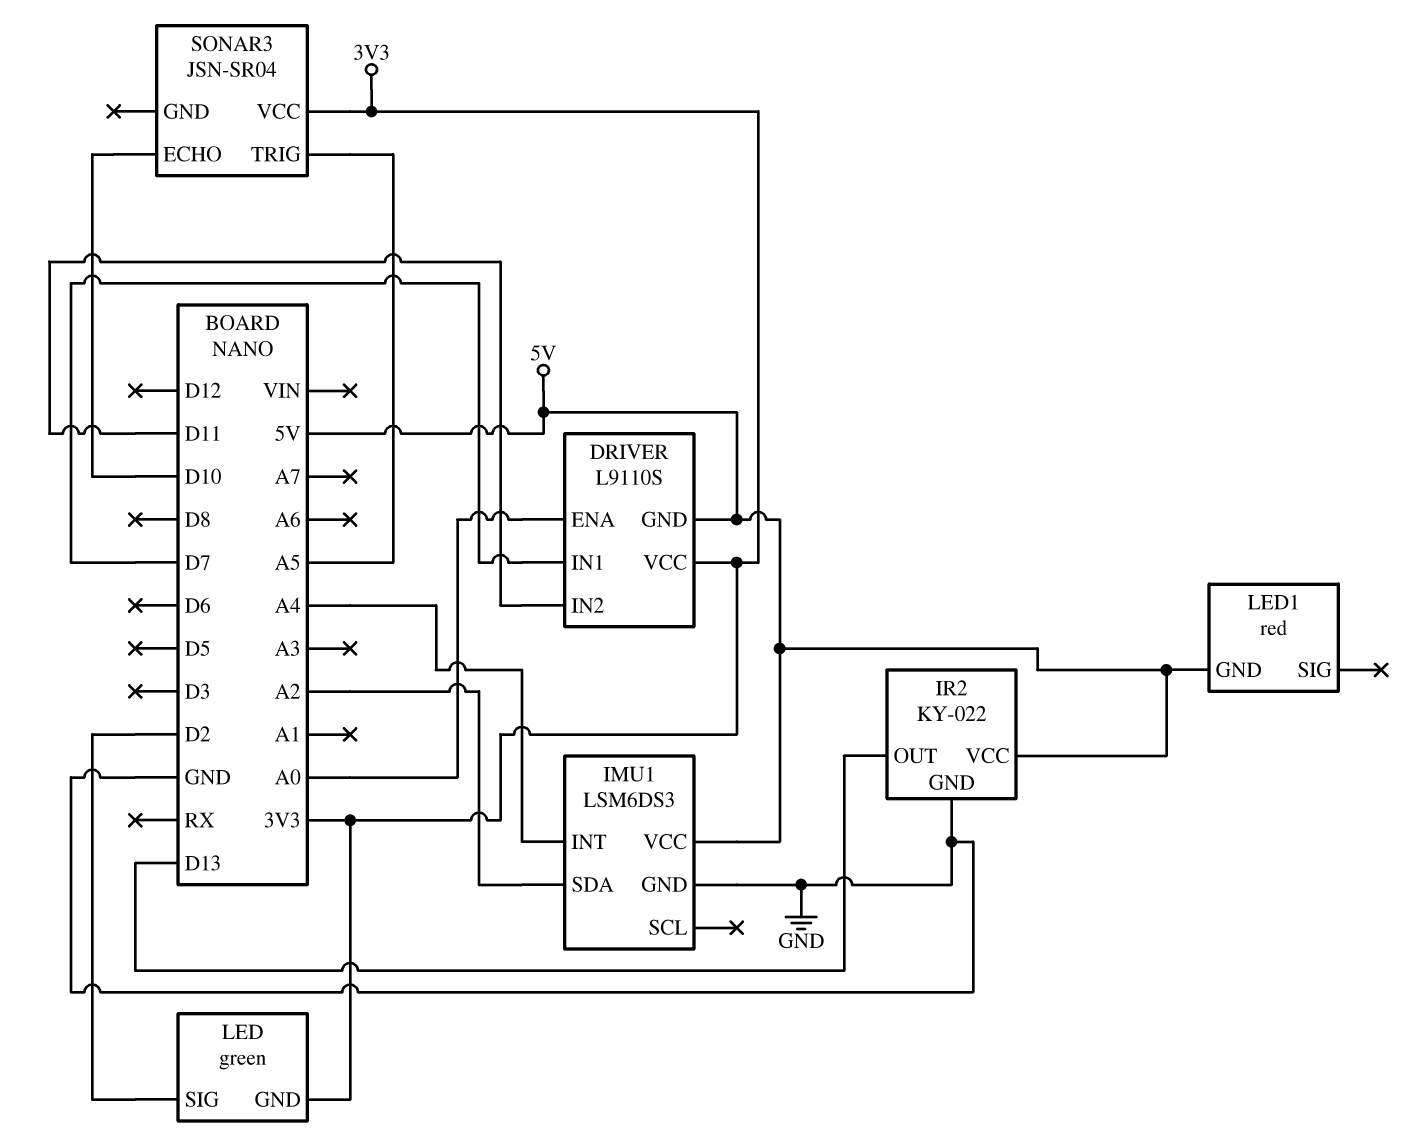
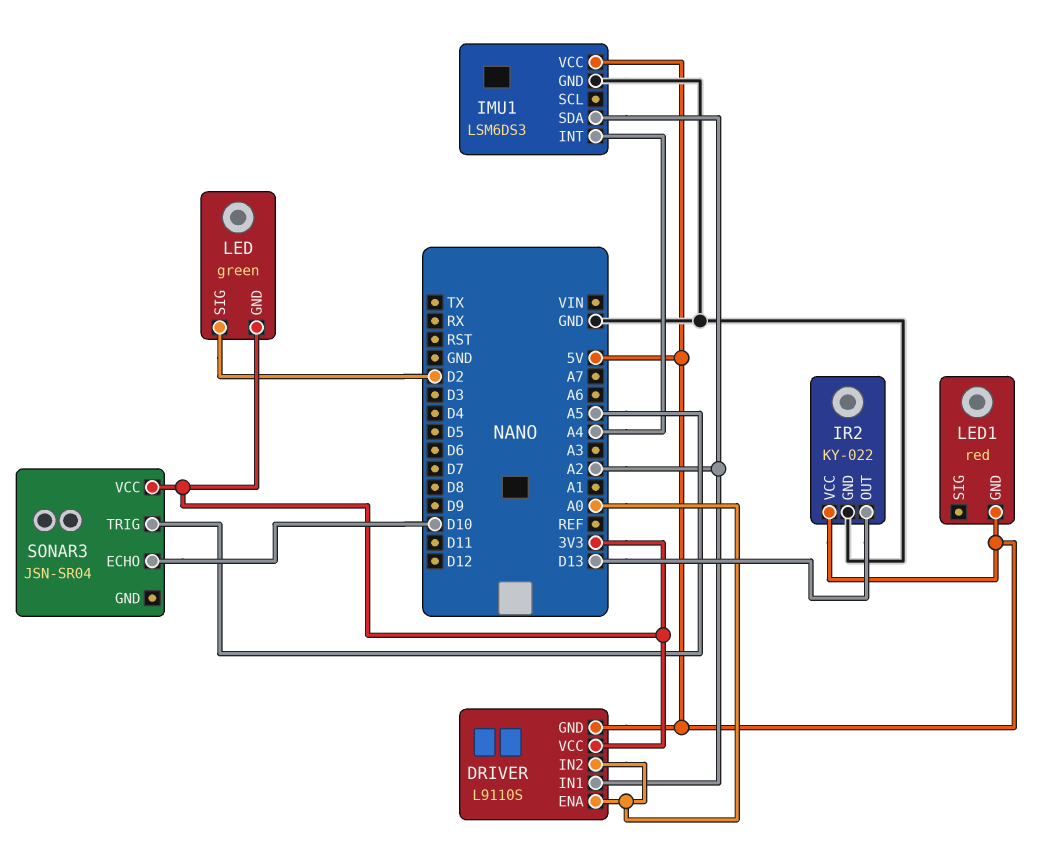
DRIVER pin IN1: D7 -> A2
DRIVER pin IN2: D11 -> A0

